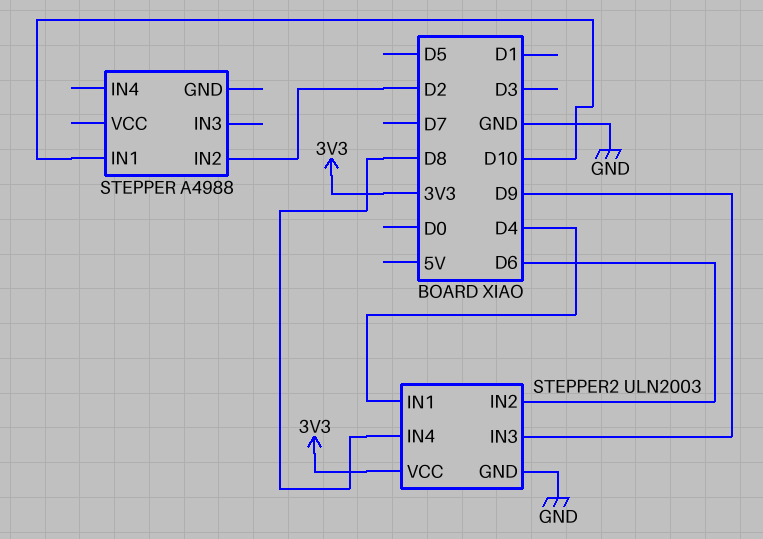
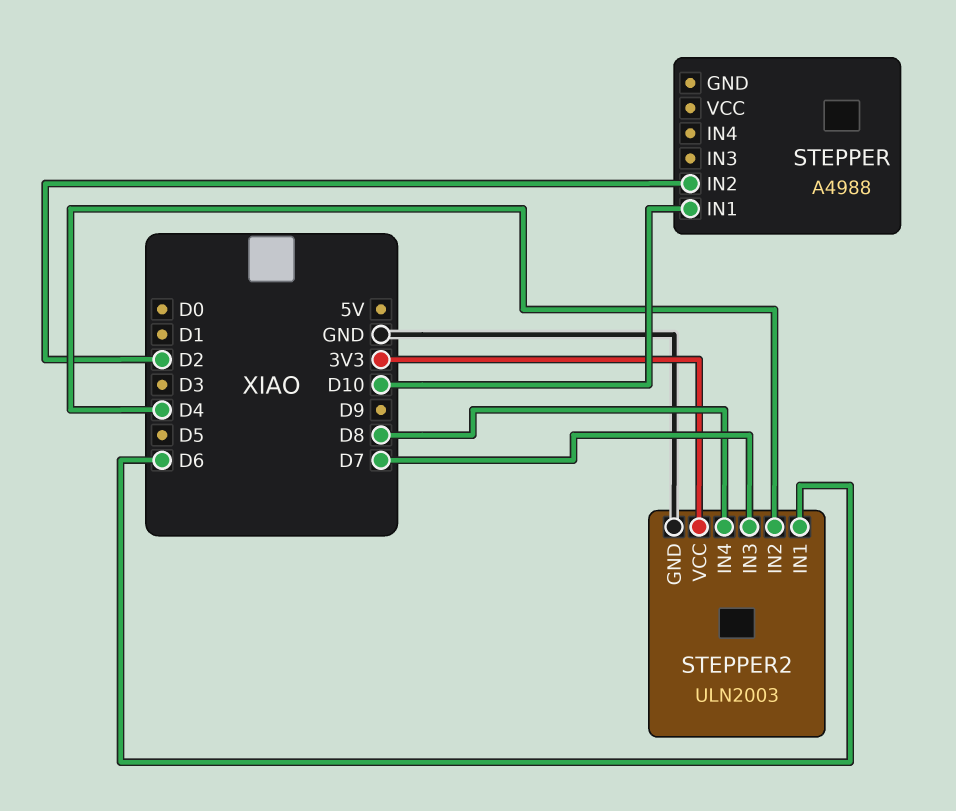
STEPPER2 pin IN1: D4 -> D6
STEPPER2 pin IN2: D6 -> D4
STEPPER2 pin IN3: D9 -> D7

